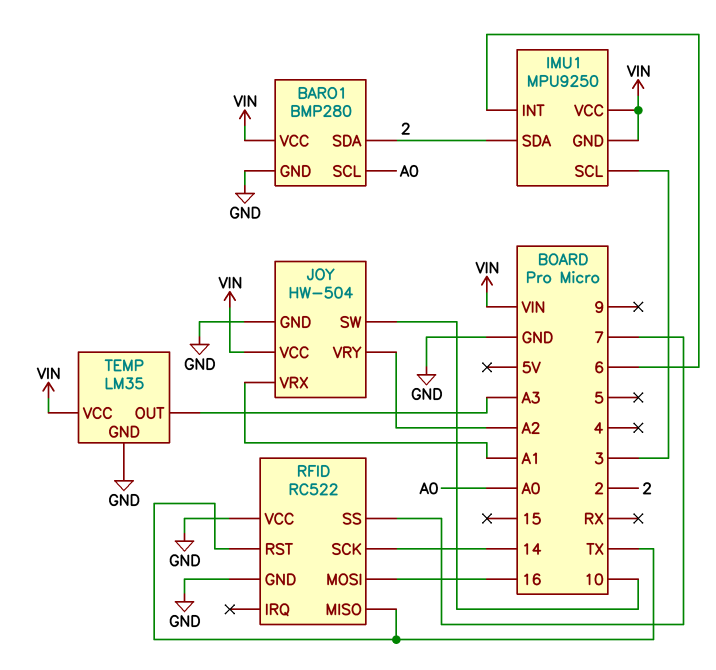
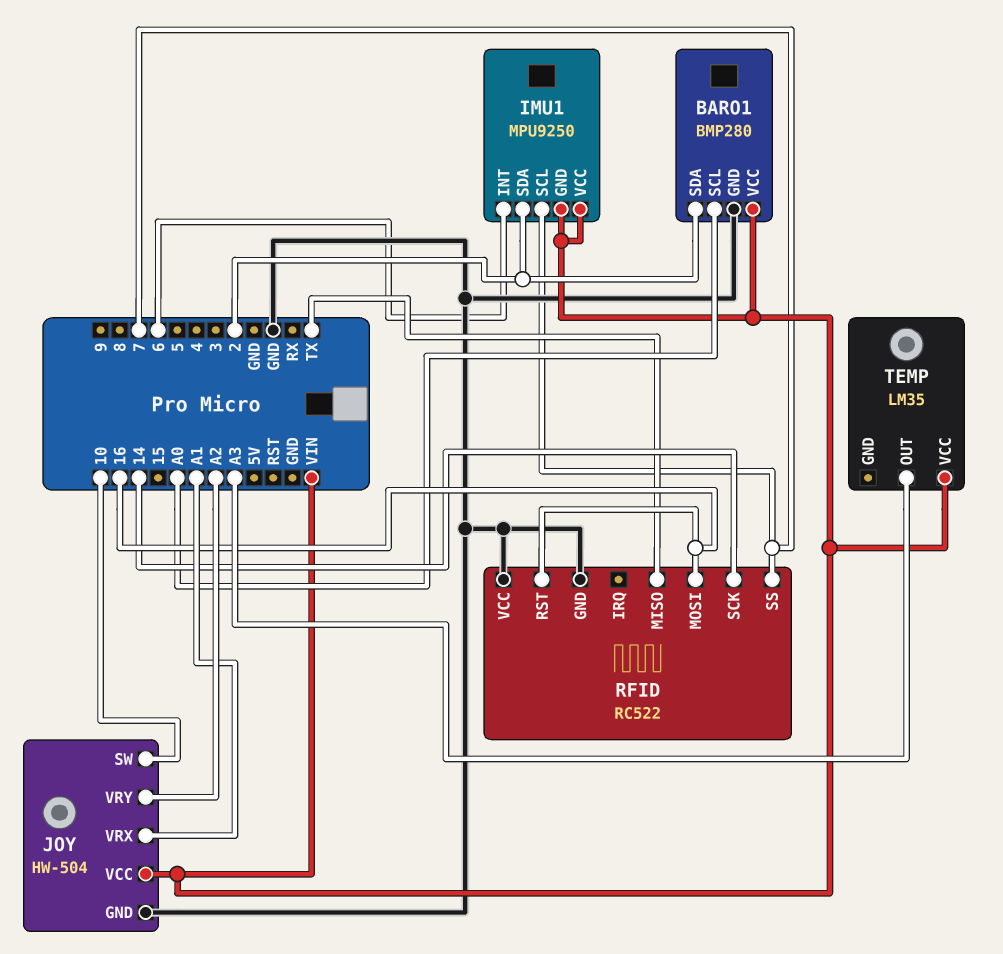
IMU1 pin SCL: 3 -> 7
RFID pin RST: TX -> 16
TEMP pin GND: GND -> none

